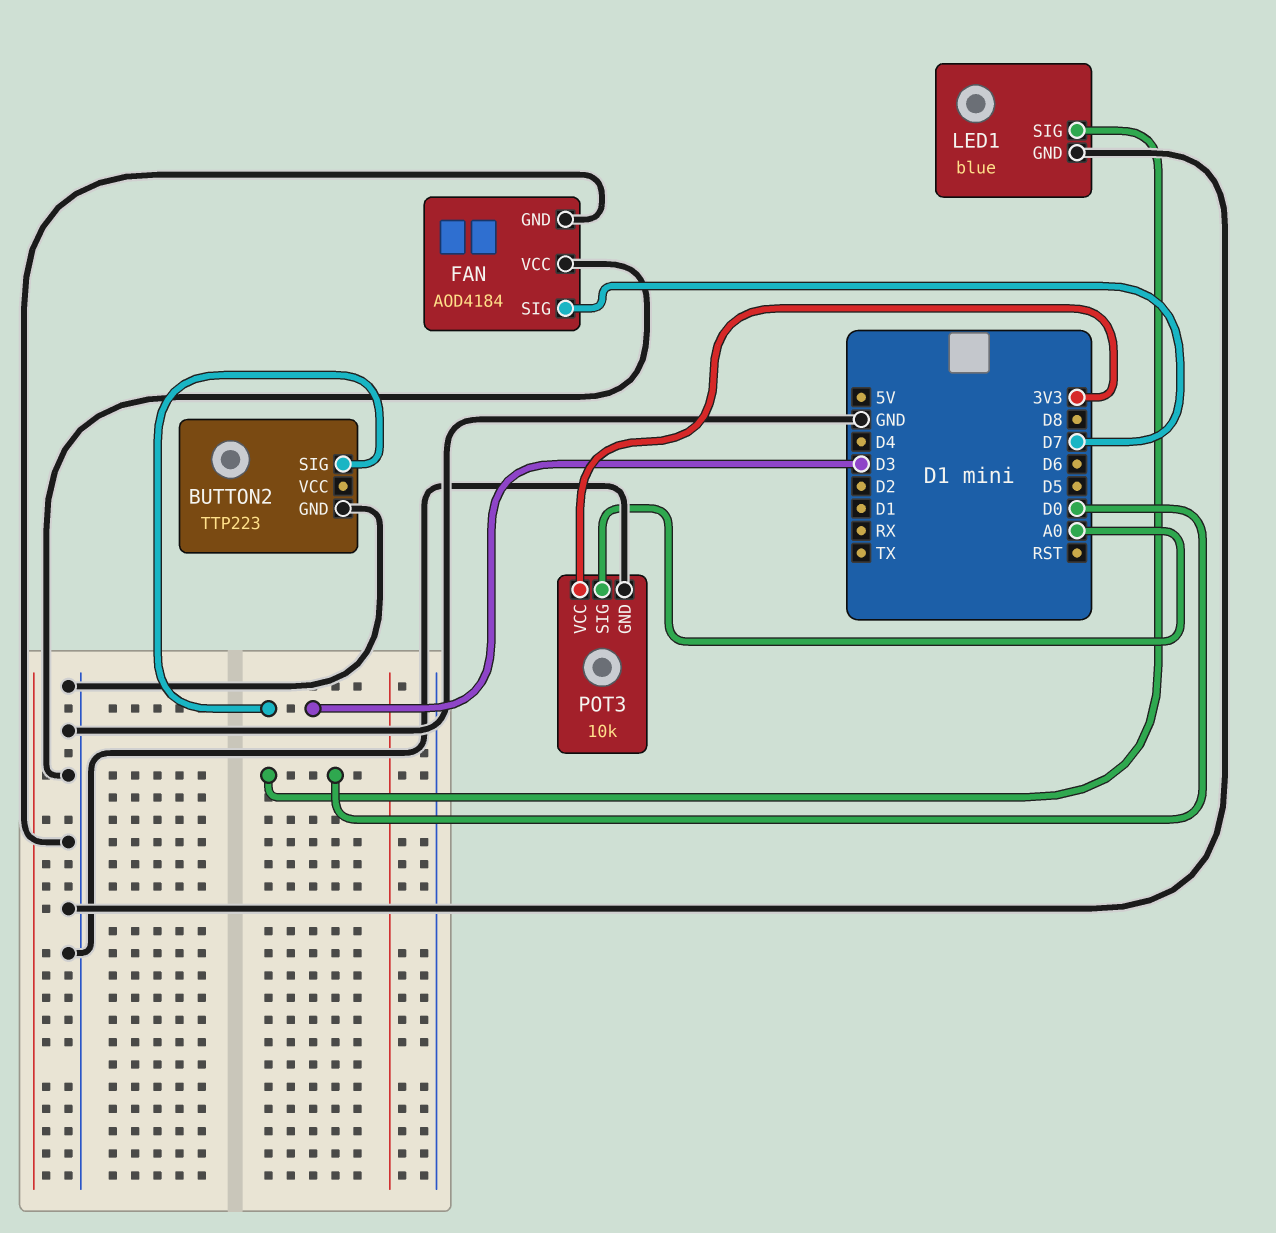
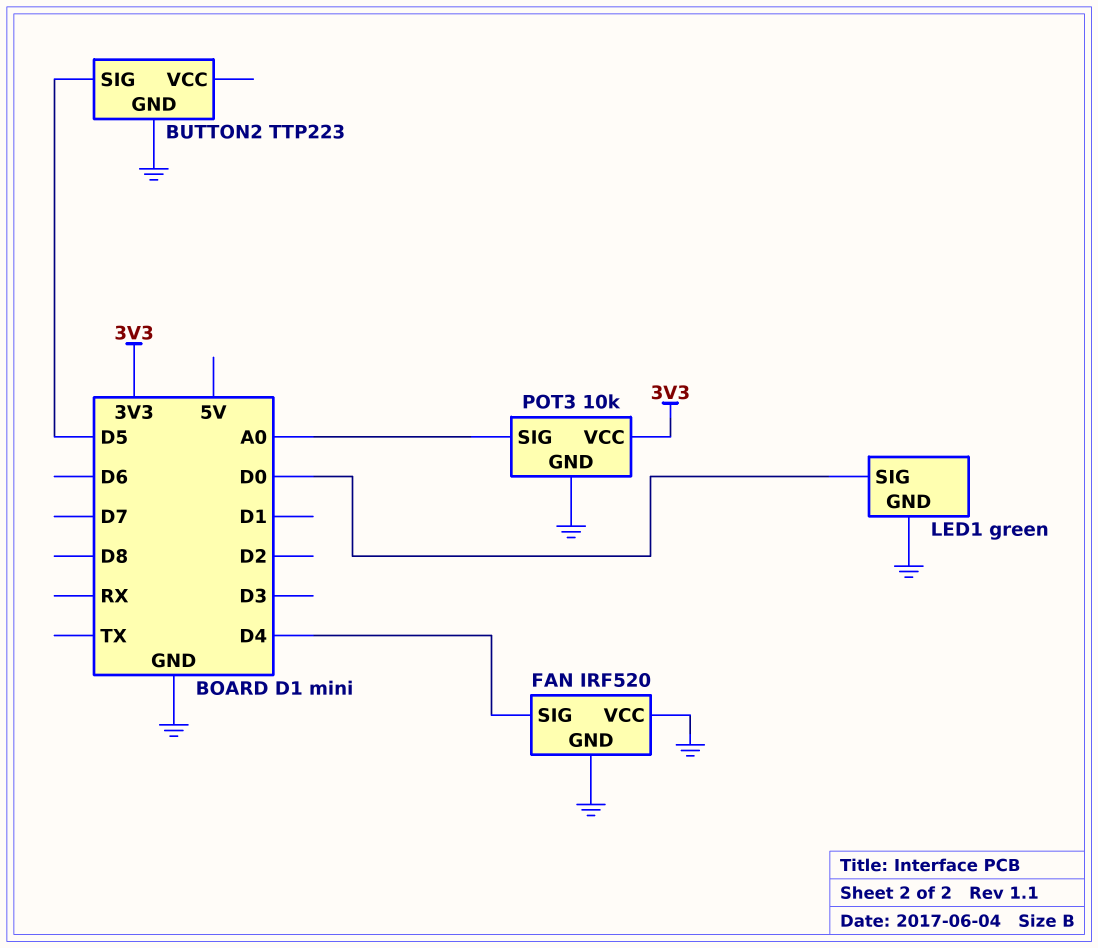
BUTTON2 pin SIG: D3 -> D5
FAN: AOD4184 -> IRF520
FAN pin SIG: D7 -> D4
LED1: blue -> green

